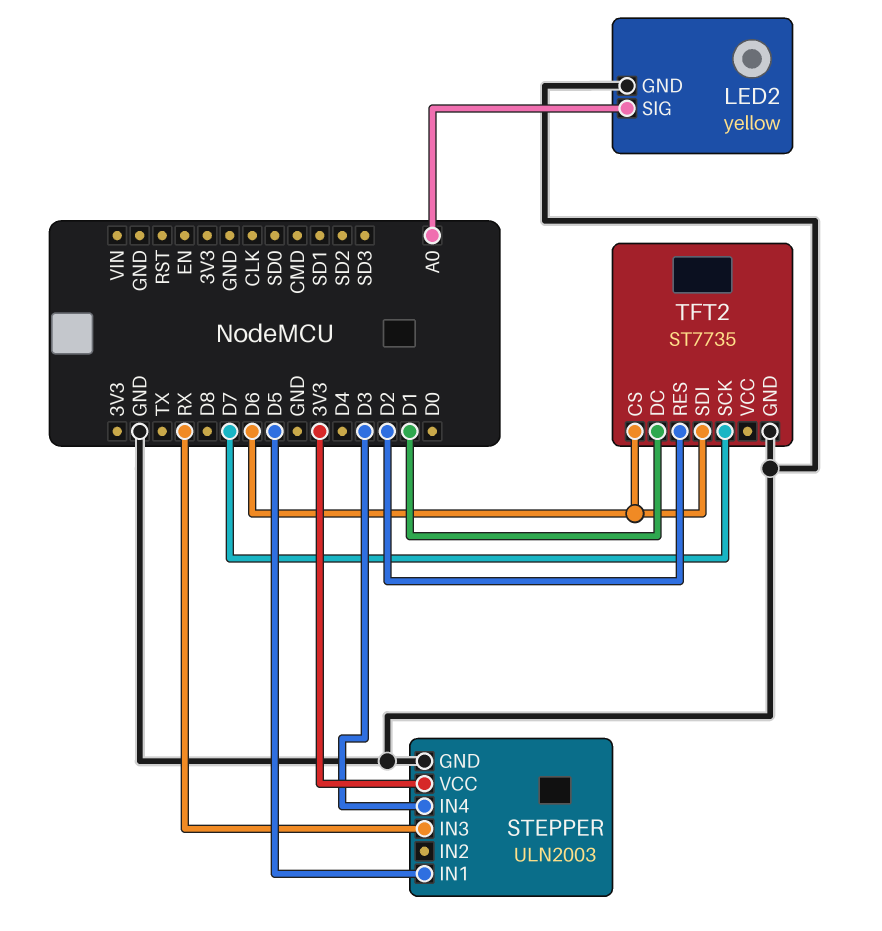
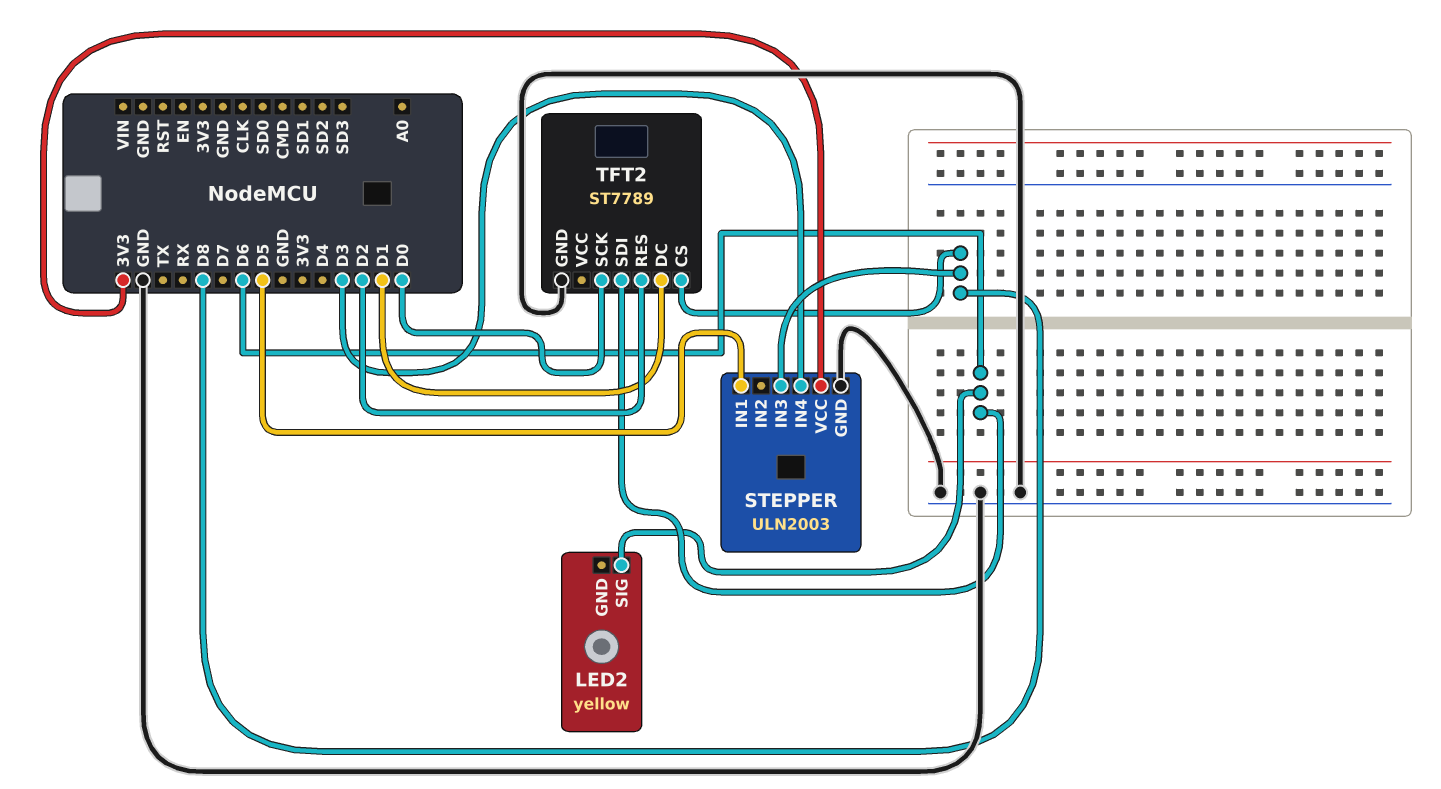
LED2 pin GND: GND -> none
LED2 pin SIG: A0 -> D6
STEPPER pin IN3: RX -> D8
TFT2: ST7735 -> ST7789
TFT2 pin CS: D6 -> D8
TFT2 pin SCK: D7 -> D0

